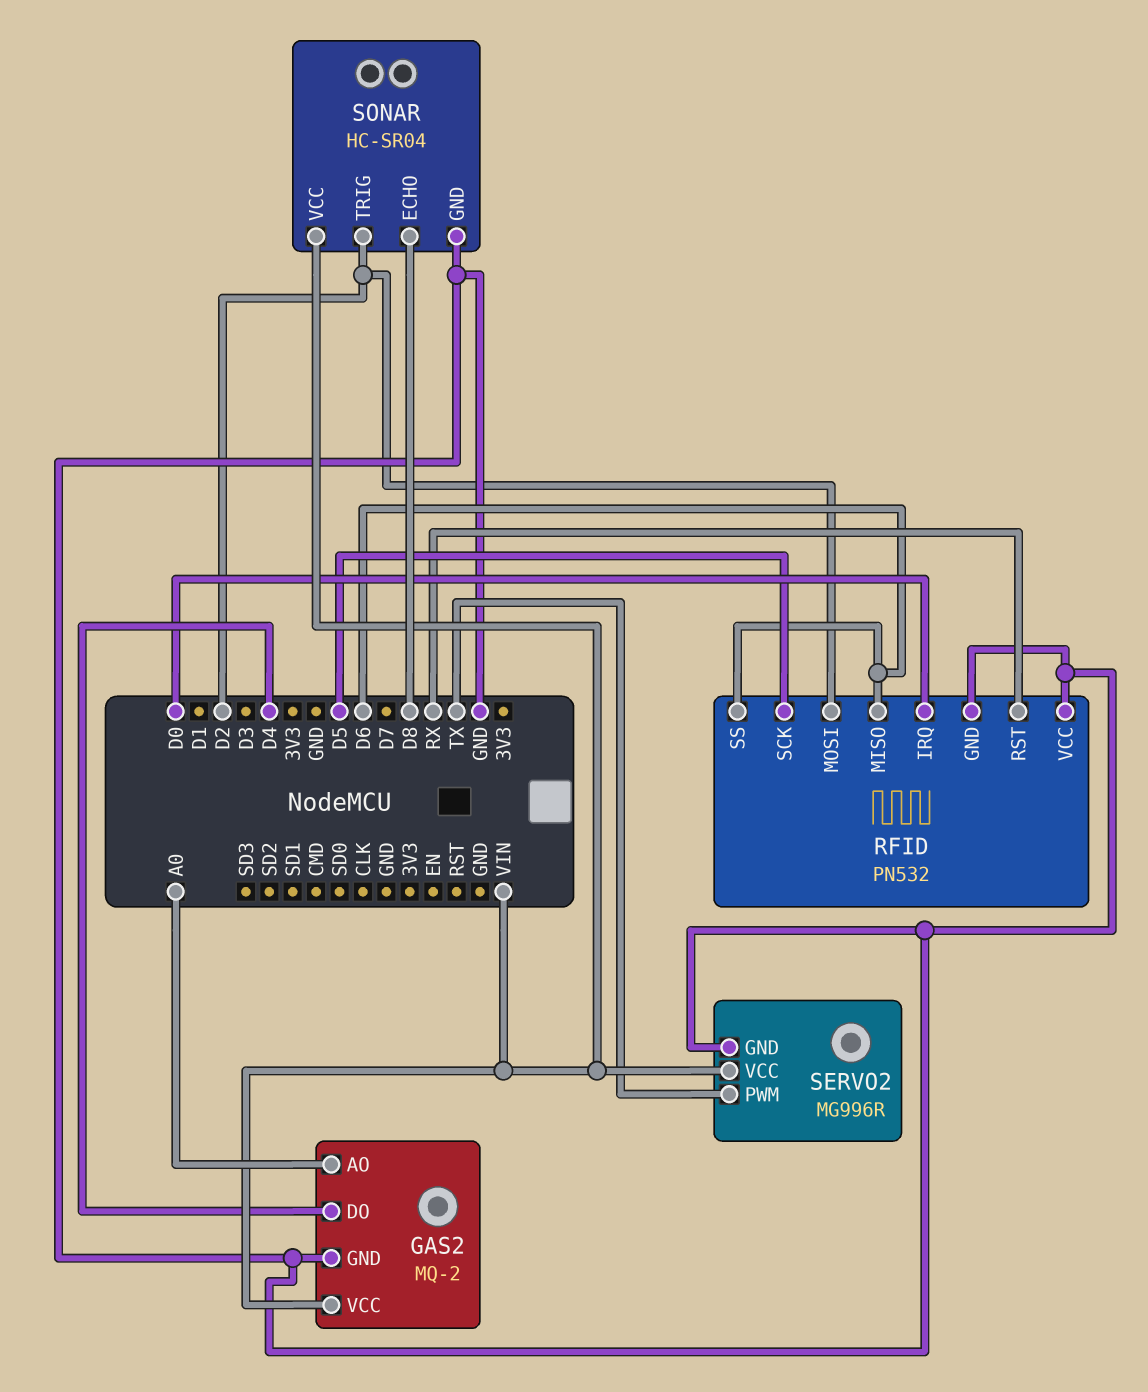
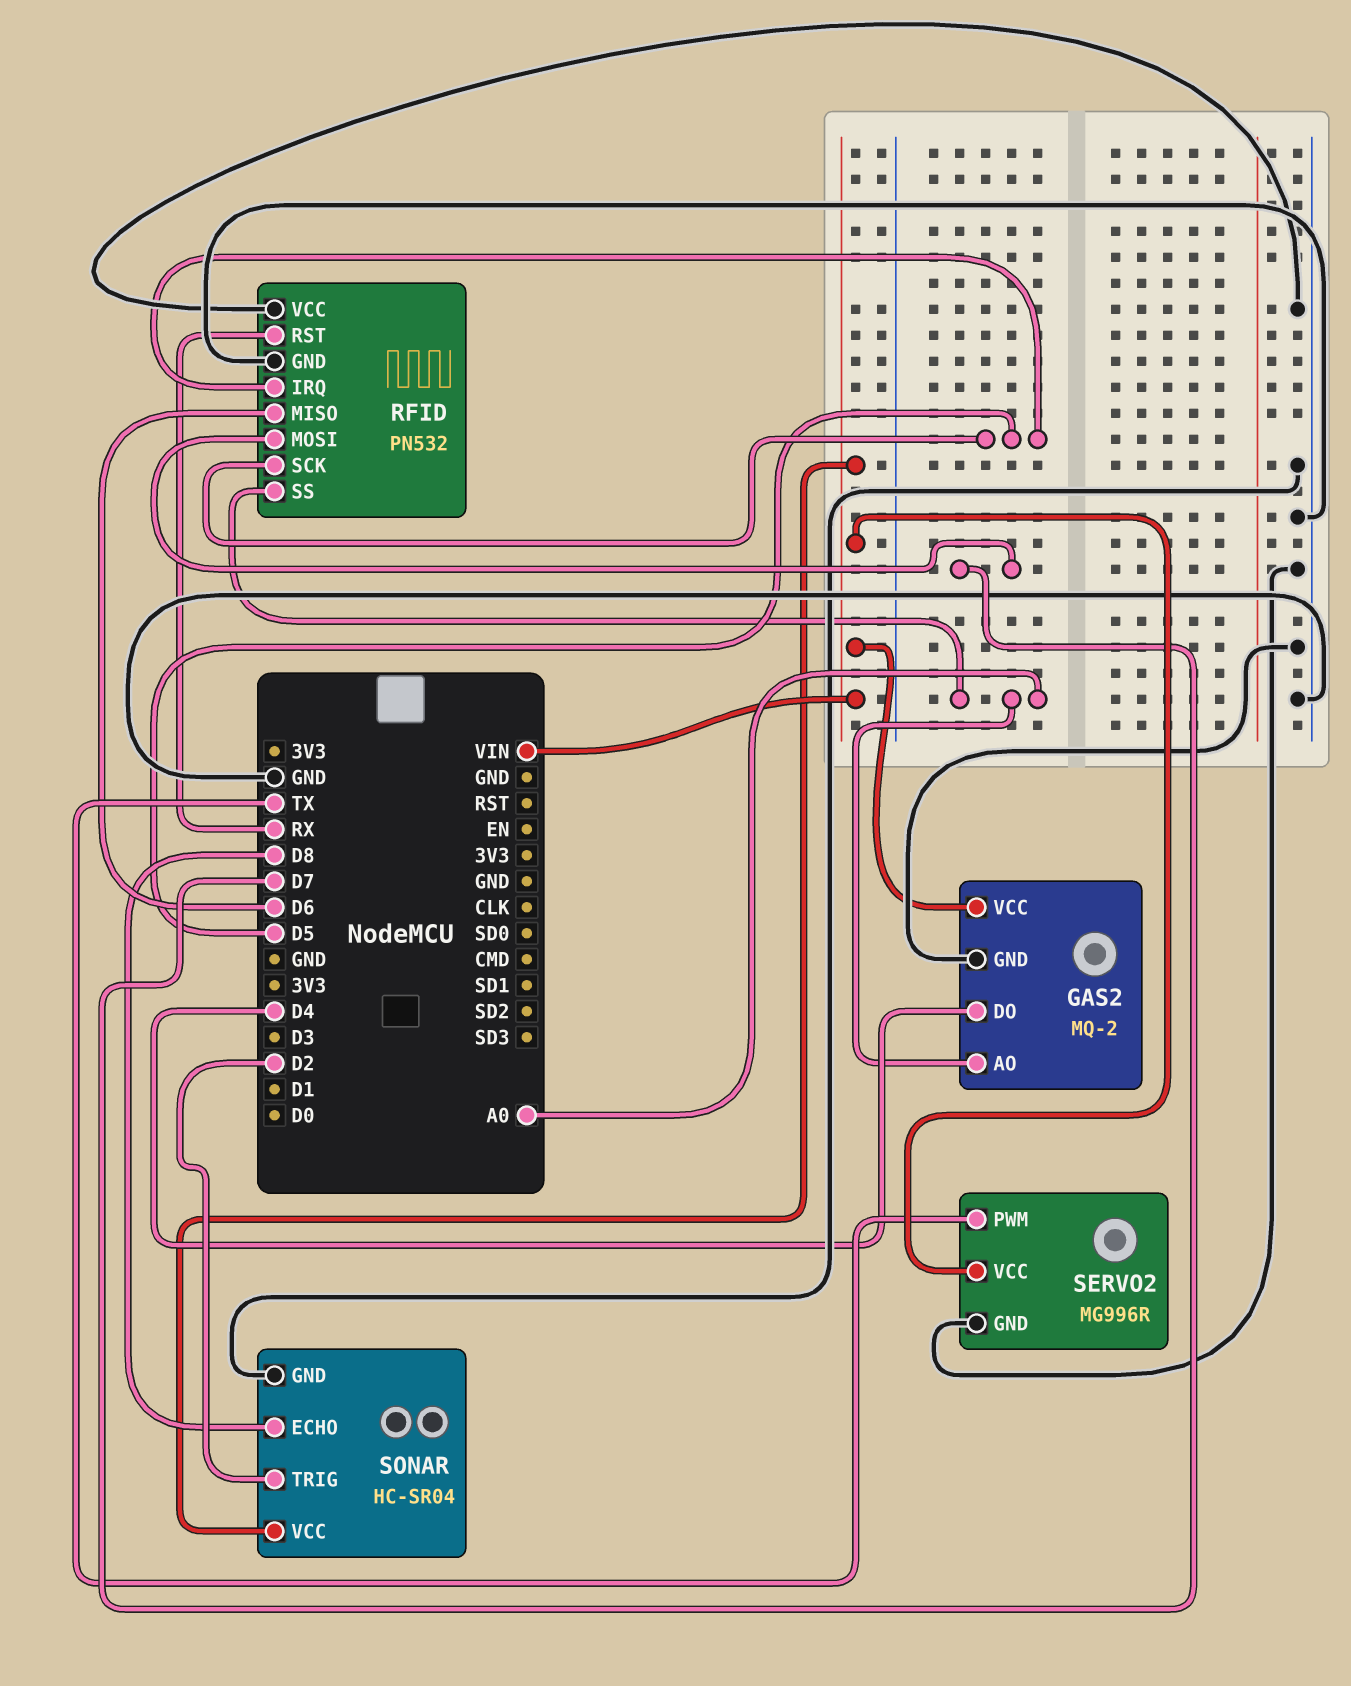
RFID pin IRQ: D0 -> D5
RFID pin MOSI: D2 -> D7
RFID pin SS: D6 -> A0

